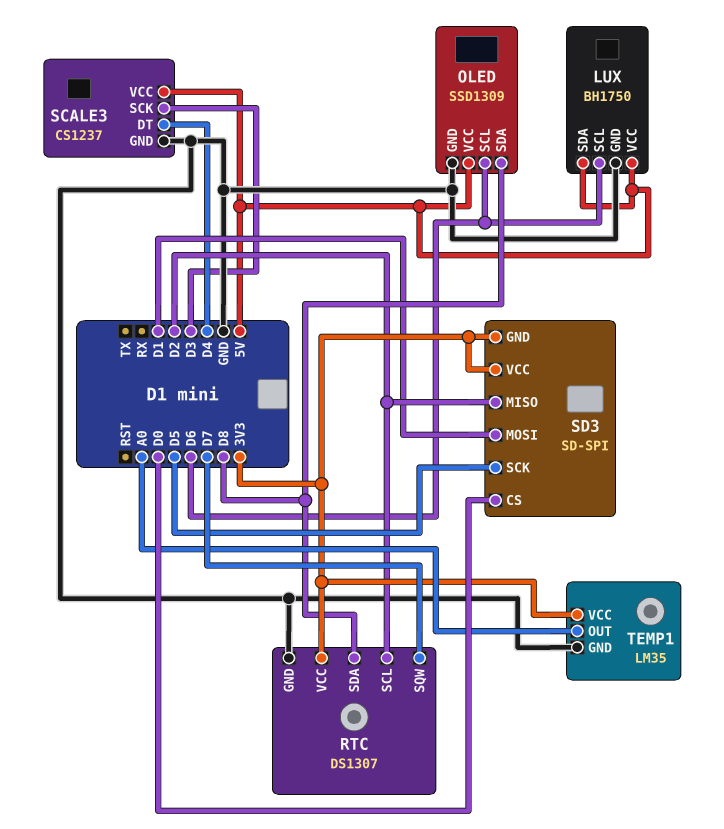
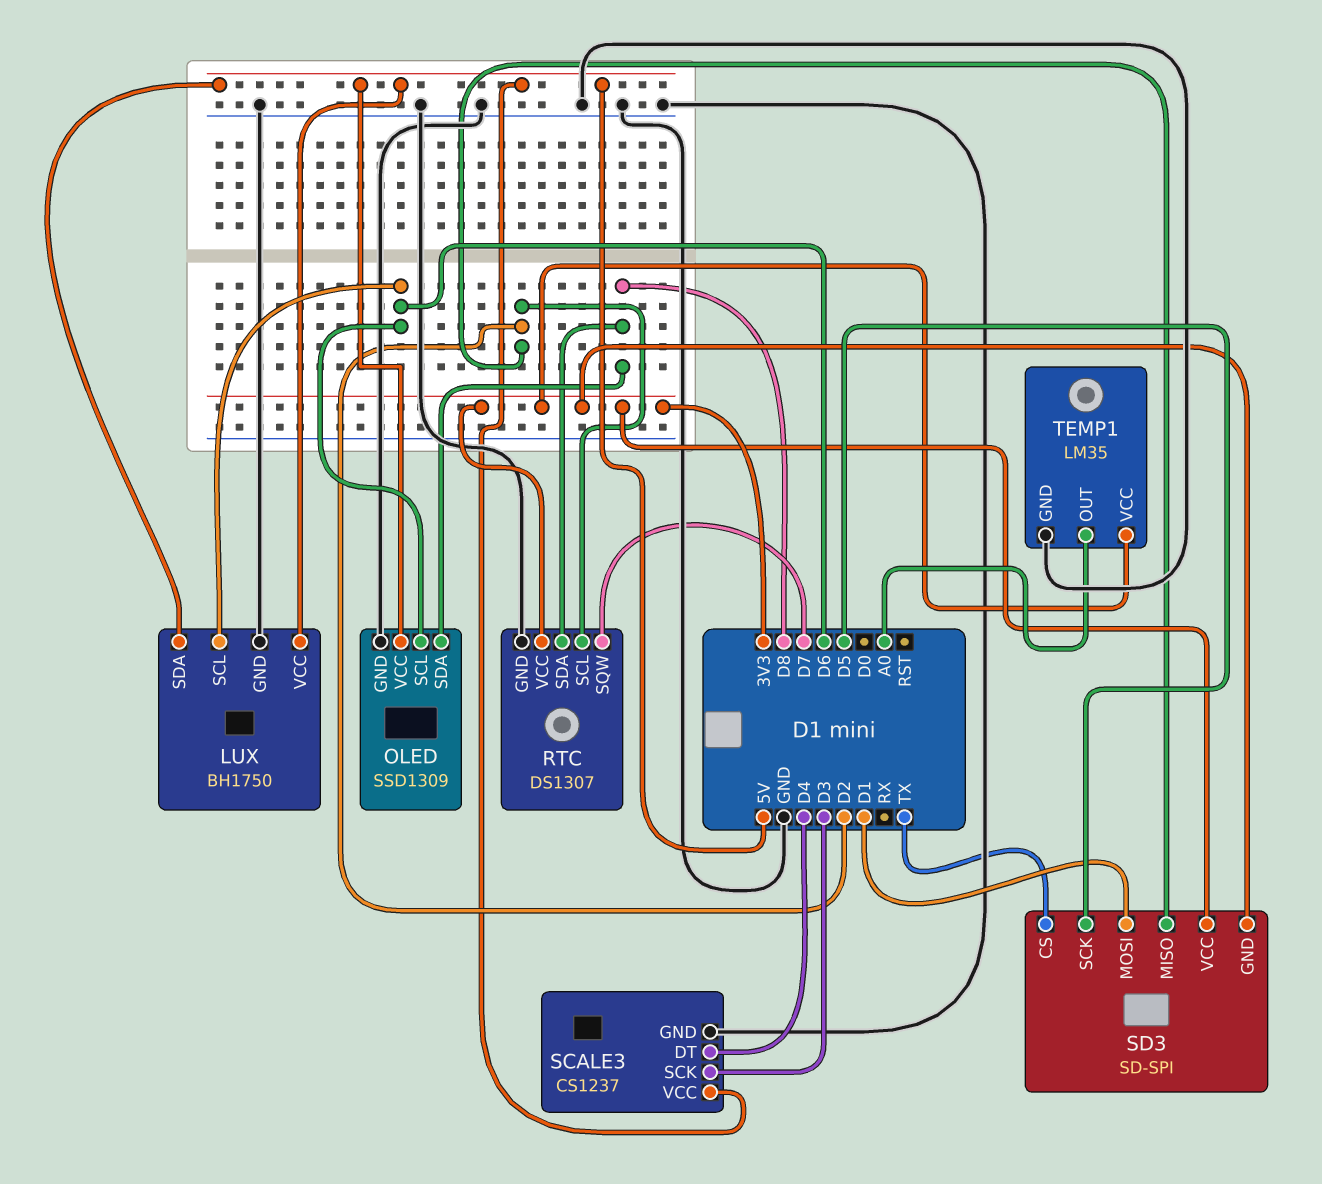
SD3 pin CS: D0 -> TX

